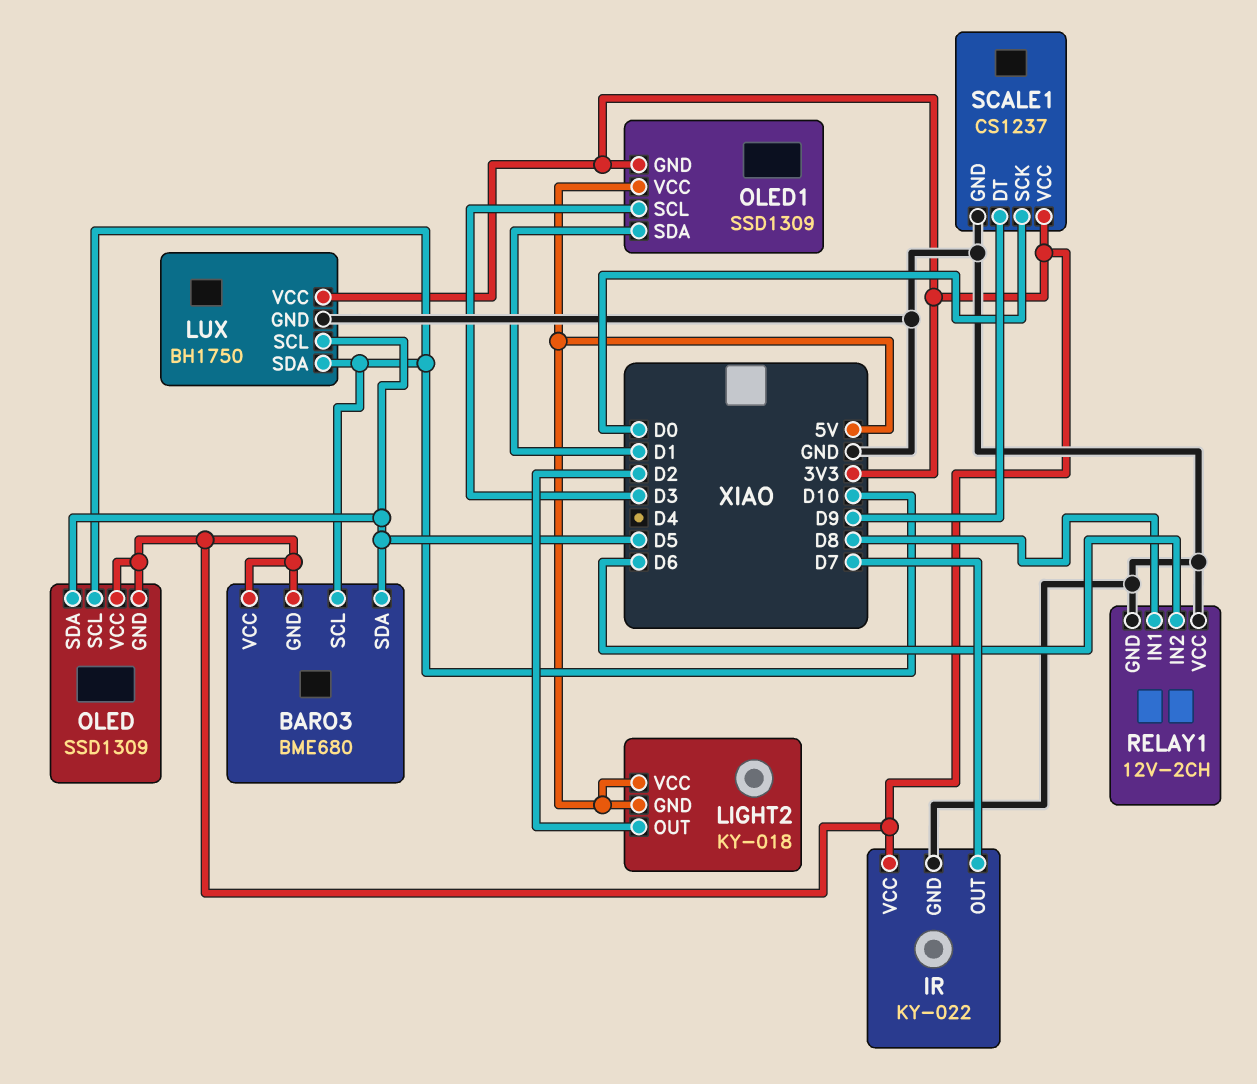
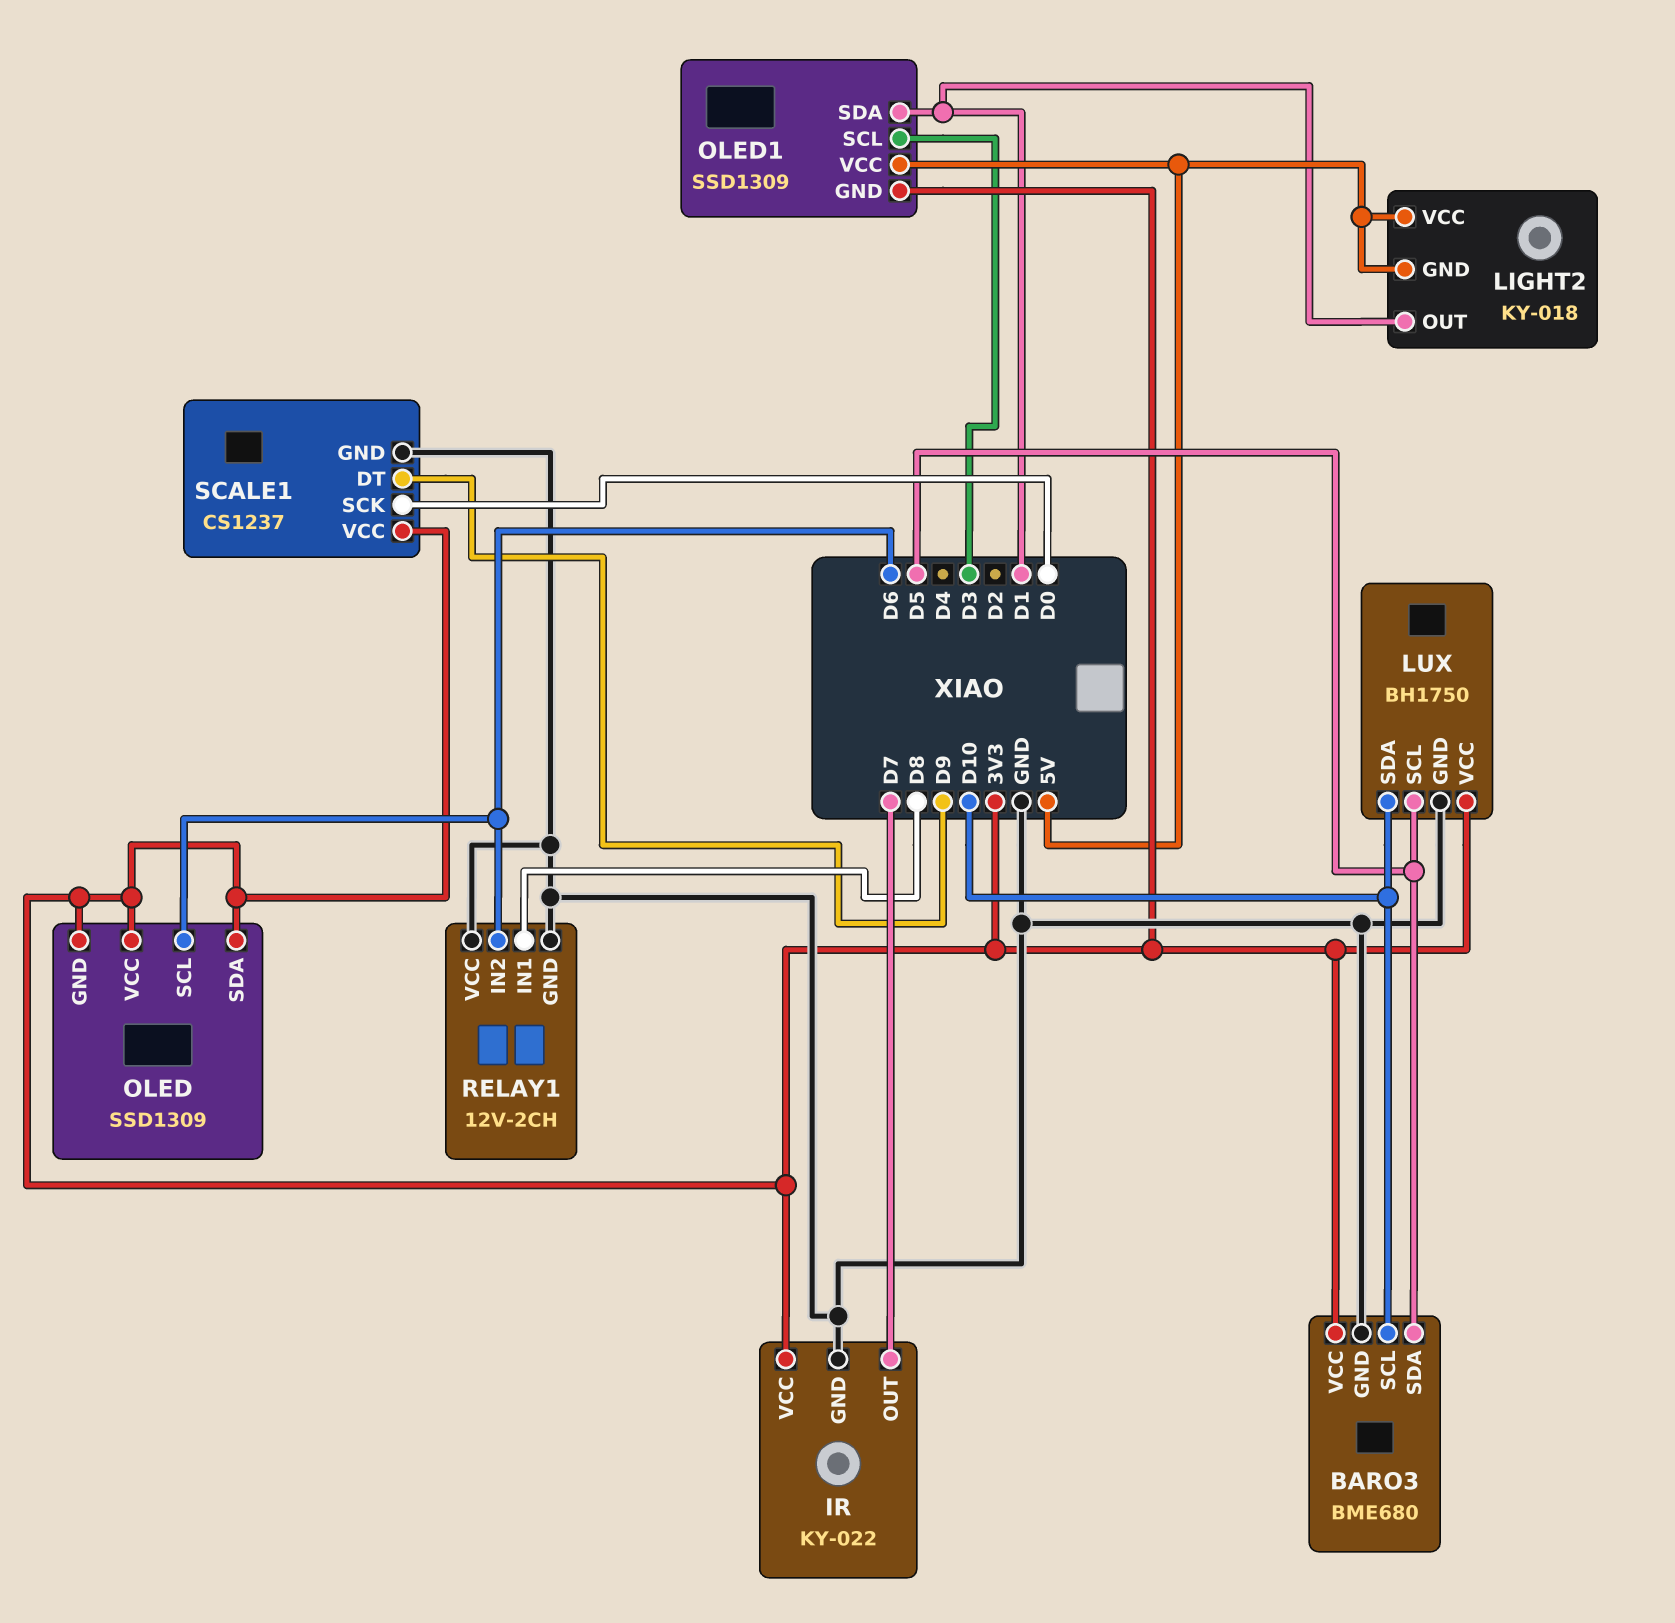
BARO3 pin GND: 3V3 -> GND
LIGHT2 pin OUT: D2 -> D1
OLED pin SCL: D10 -> D6
OLED pin SDA: D5 -> 3V3

